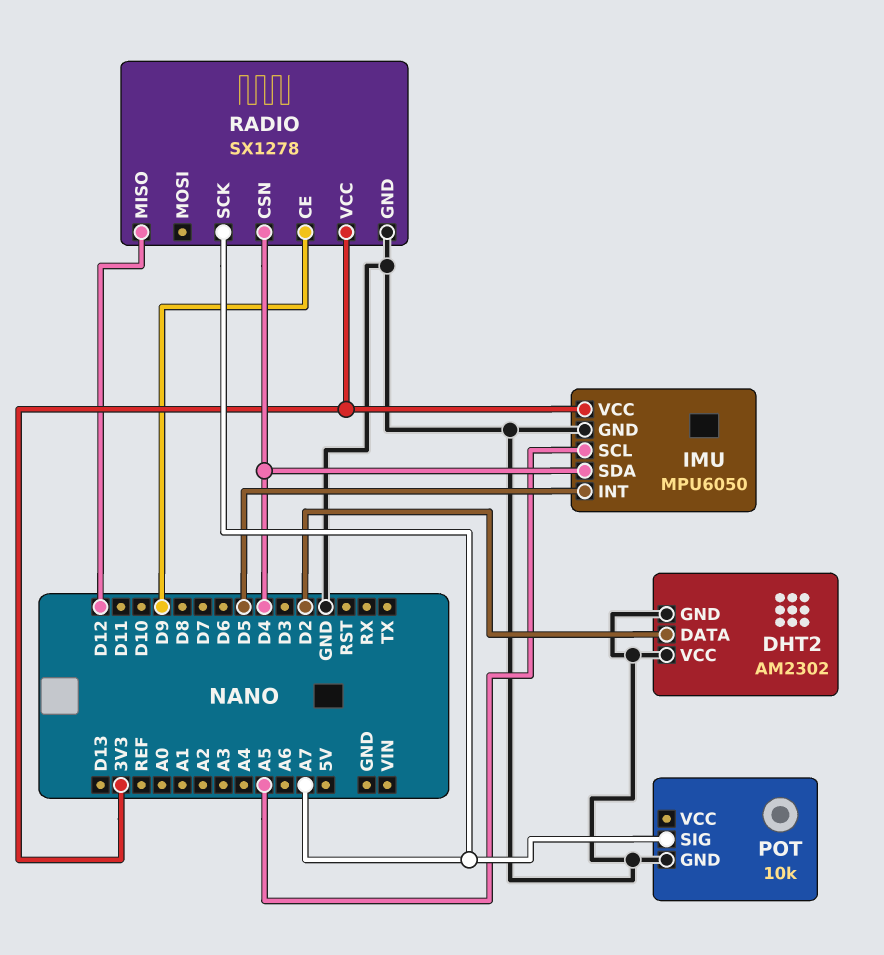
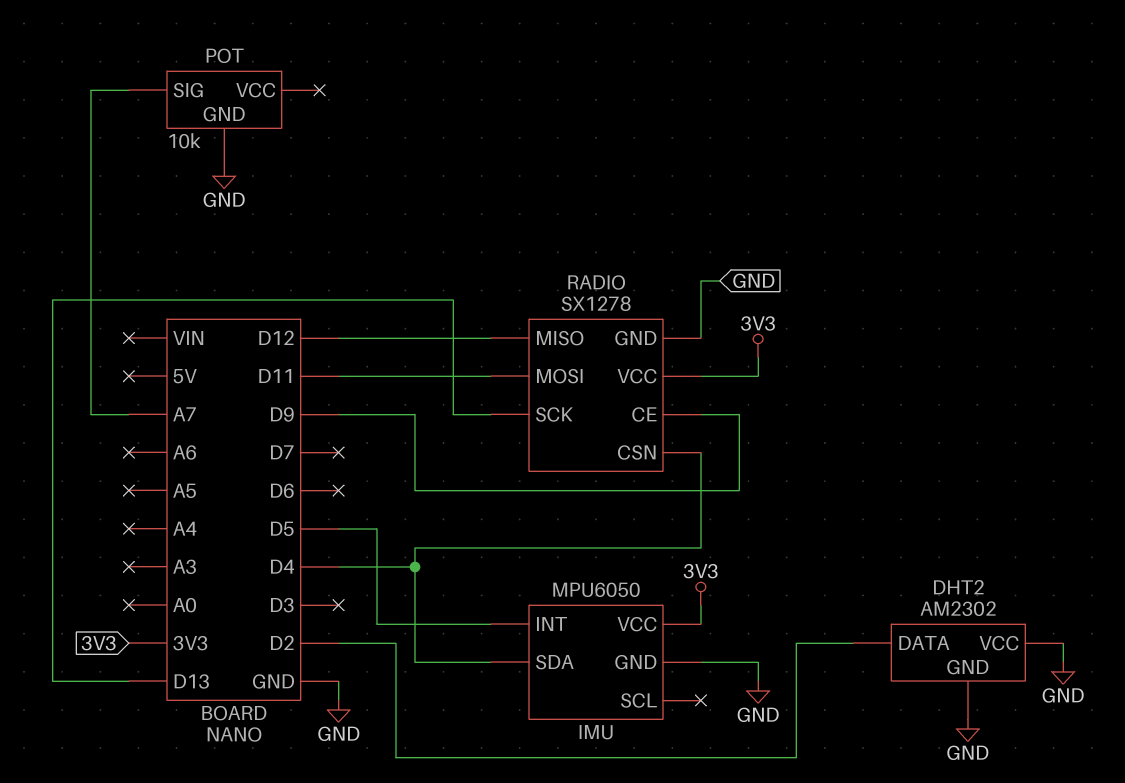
IMU pin SCL: A5 -> none
RADIO pin MOSI: none -> D11
RADIO pin SCK: A7 -> D13

